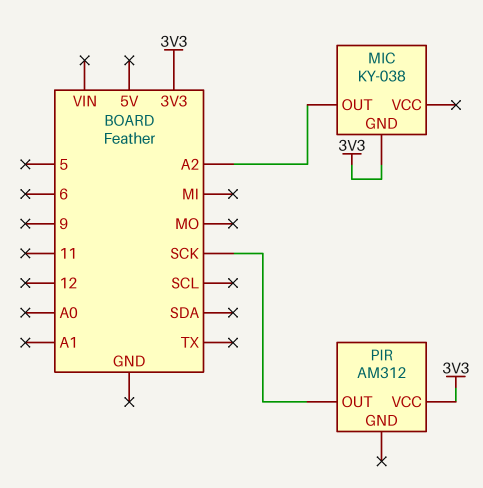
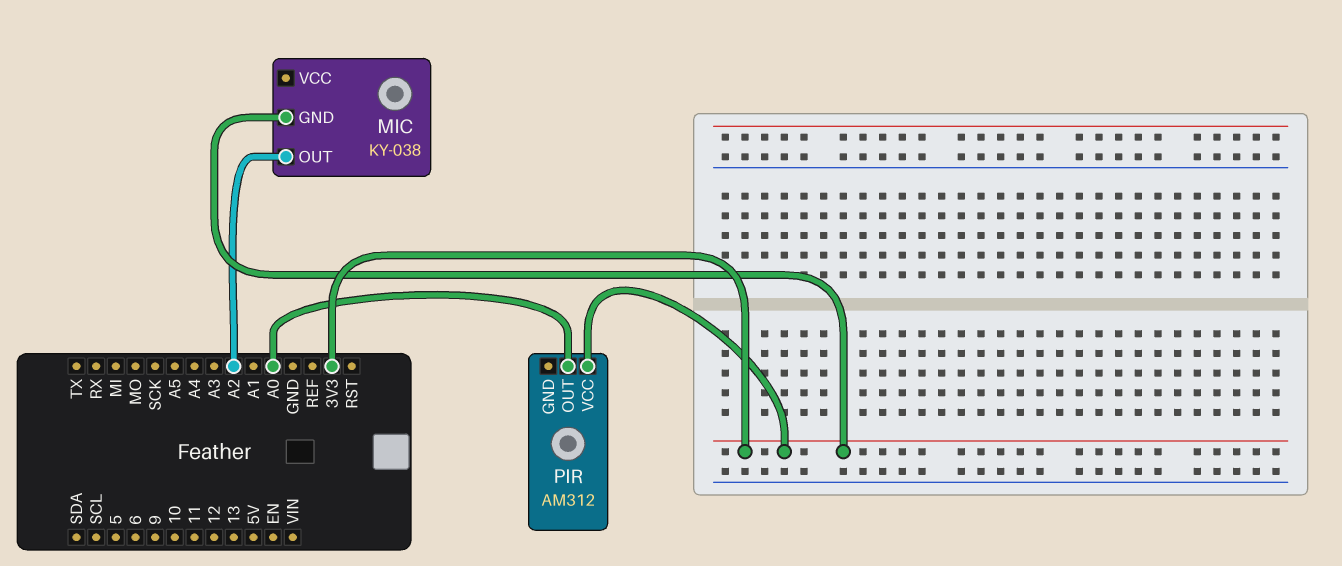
PIR pin OUT: SCK -> A0

